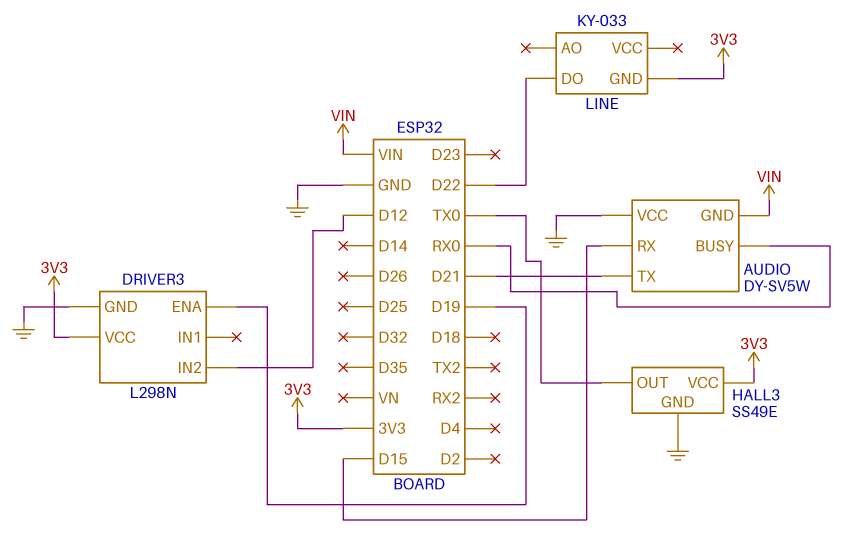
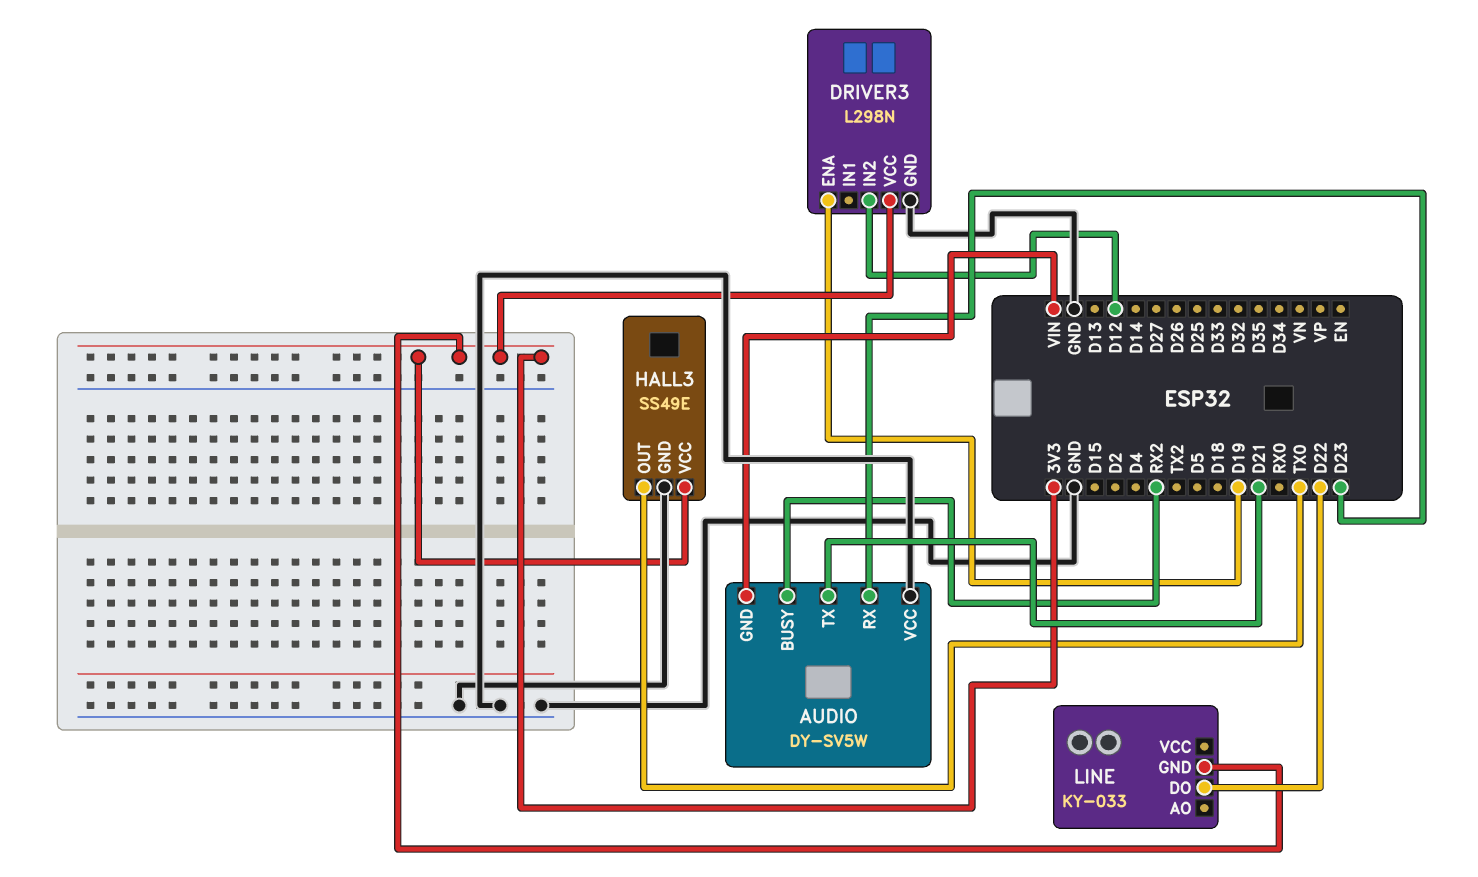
AUDIO pin BUSY: RX0 -> RX2
AUDIO pin RX: D15 -> D23

